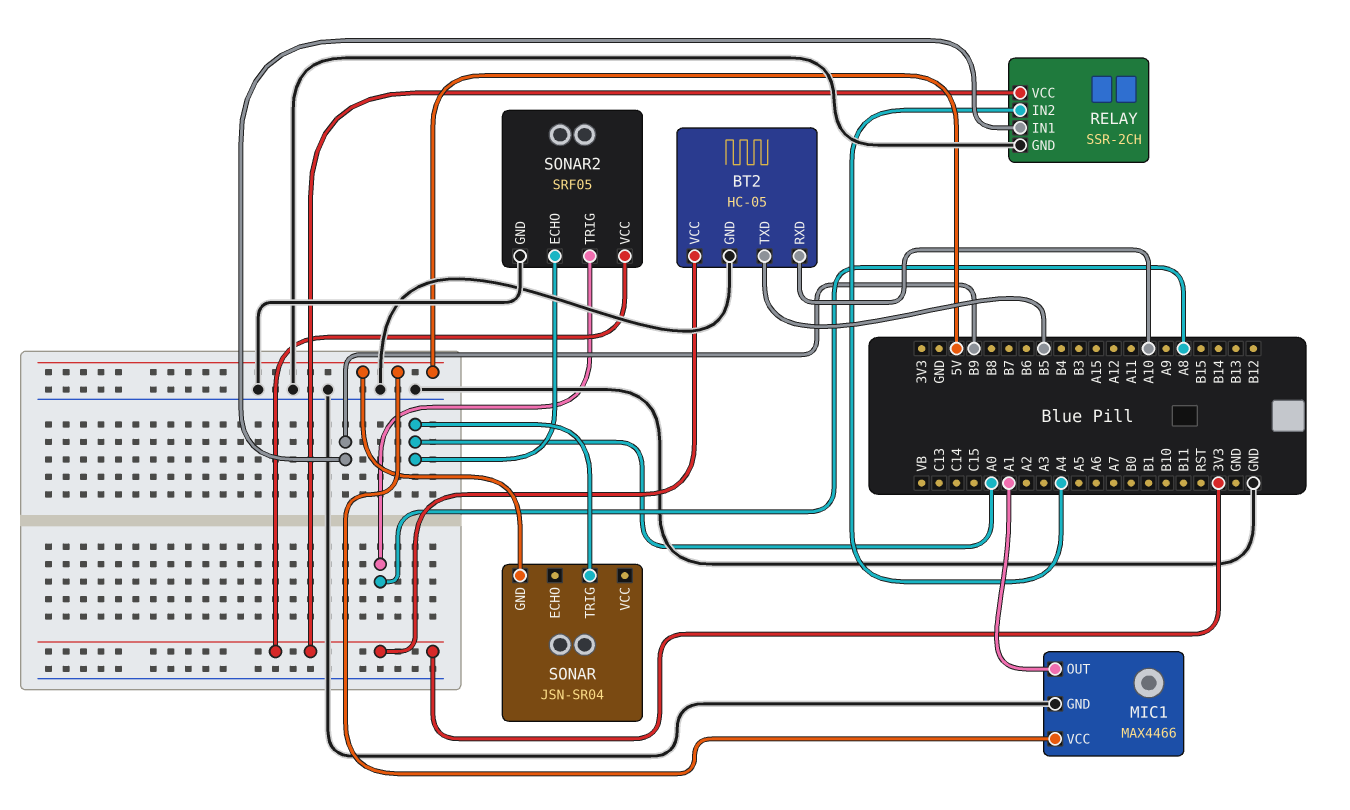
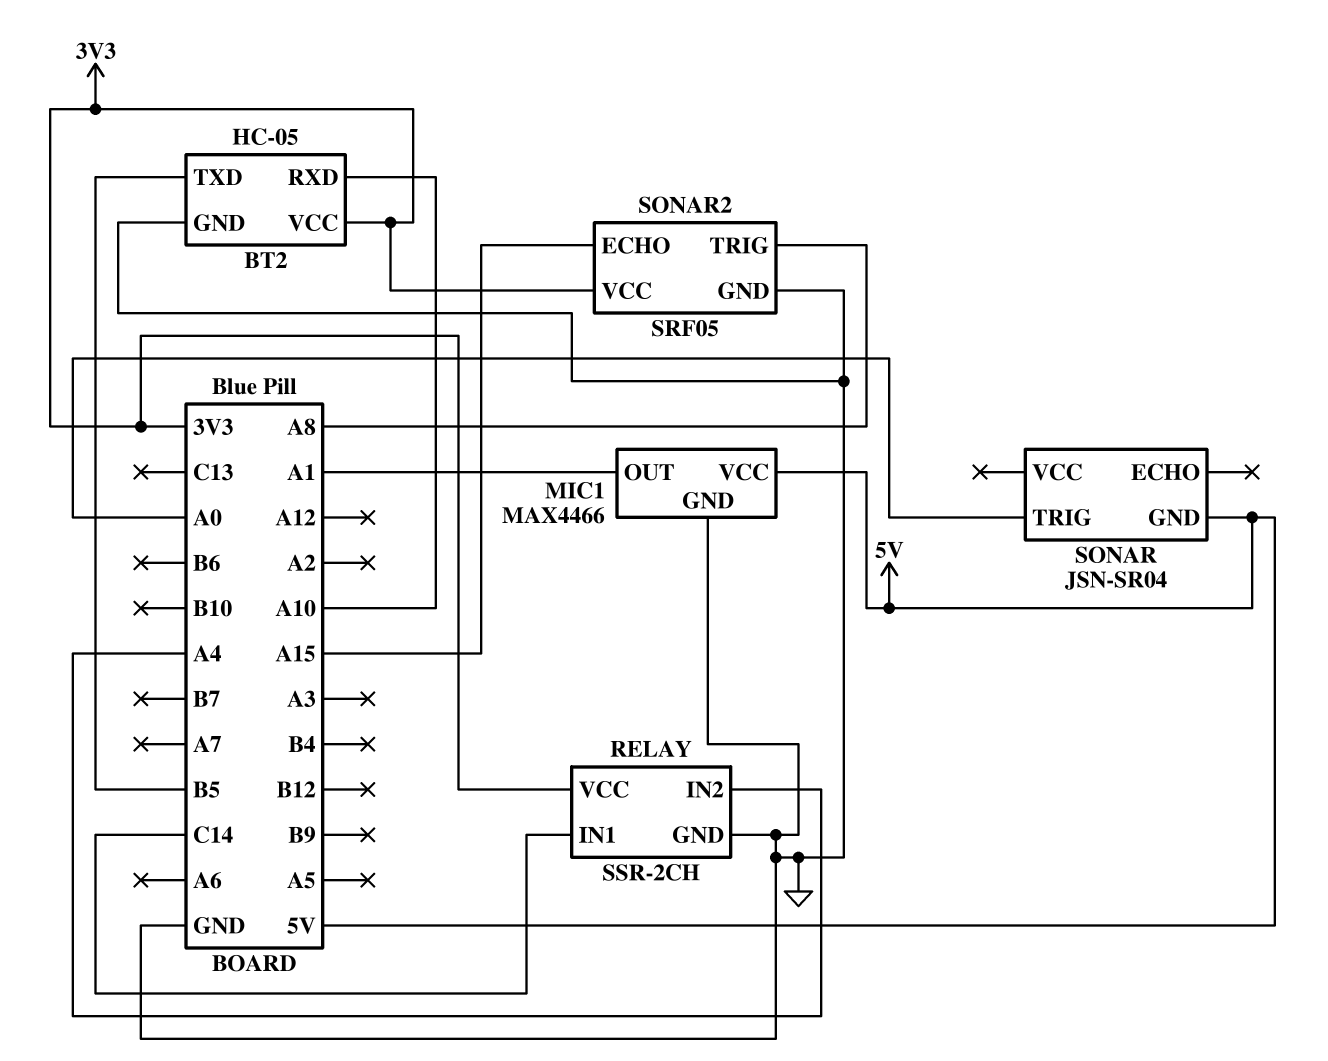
RELAY pin IN1: B9 -> C14
SONAR2 pin ECHO: A0 -> A15

